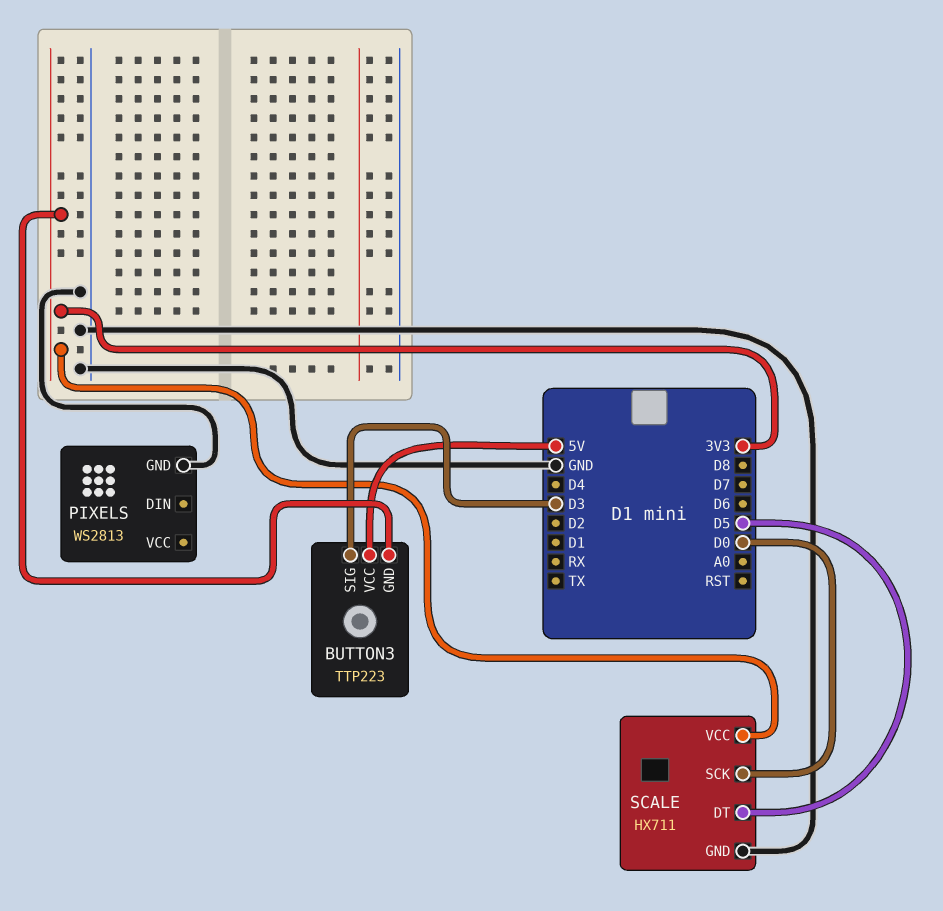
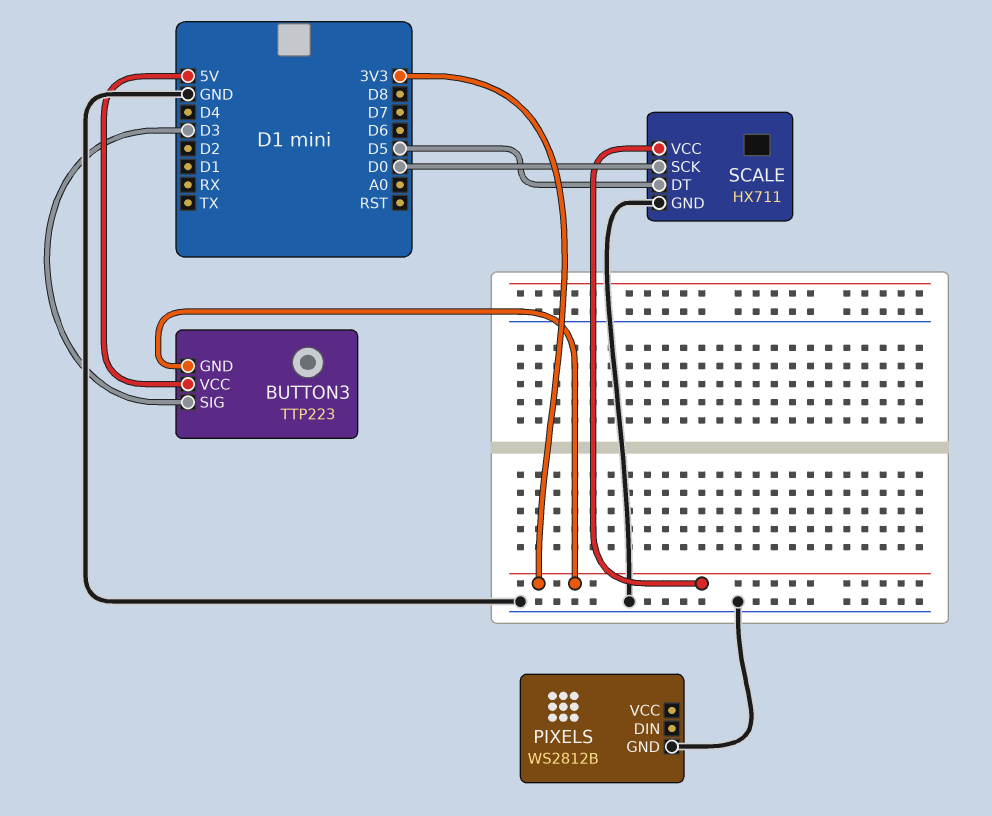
PIXELS: WS2813 -> WS2812B

